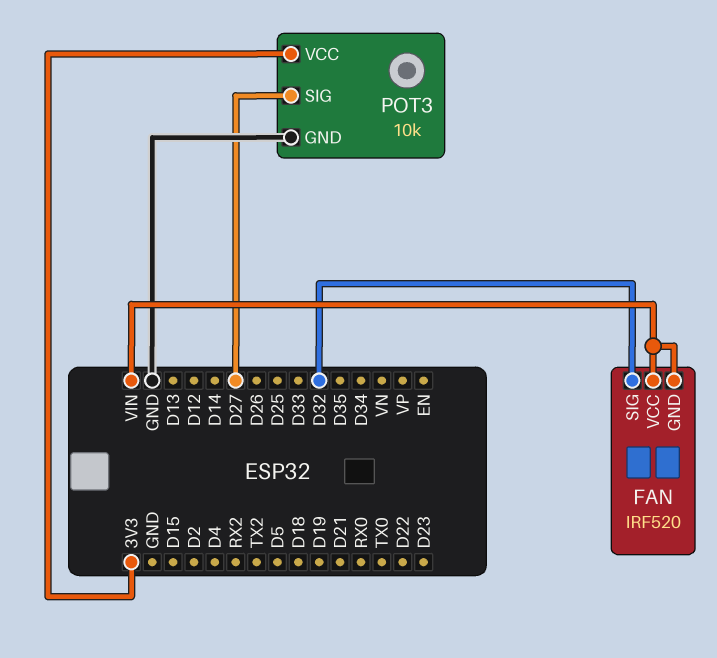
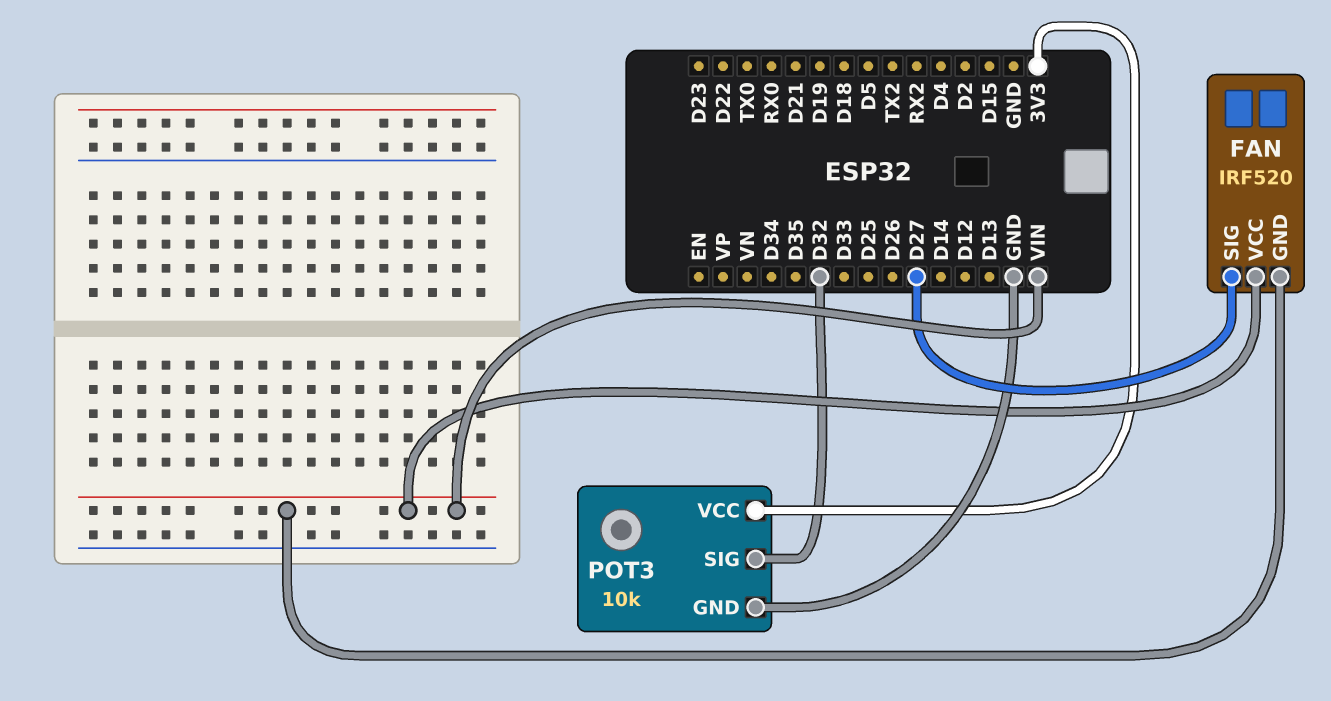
FAN pin SIG: D32 -> D27
POT3 pin SIG: D27 -> D32

